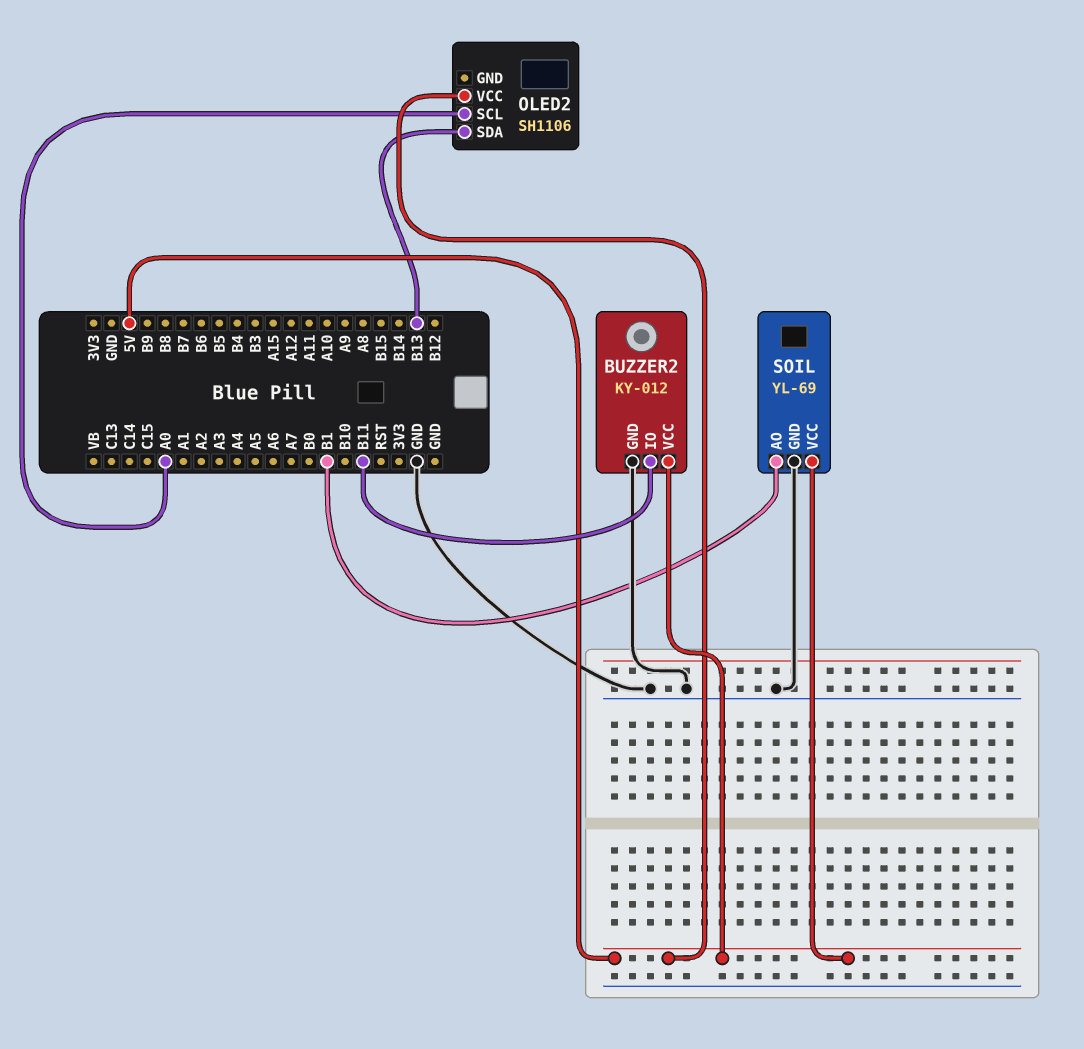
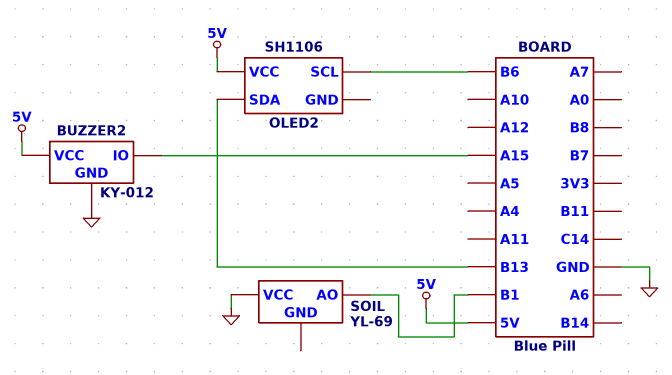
BUZZER2 pin IO: B11 -> A15
OLED2 pin SCL: A0 -> B6
SOIL pin GND: GND -> none
SOIL pin VCC: 5V -> GND

